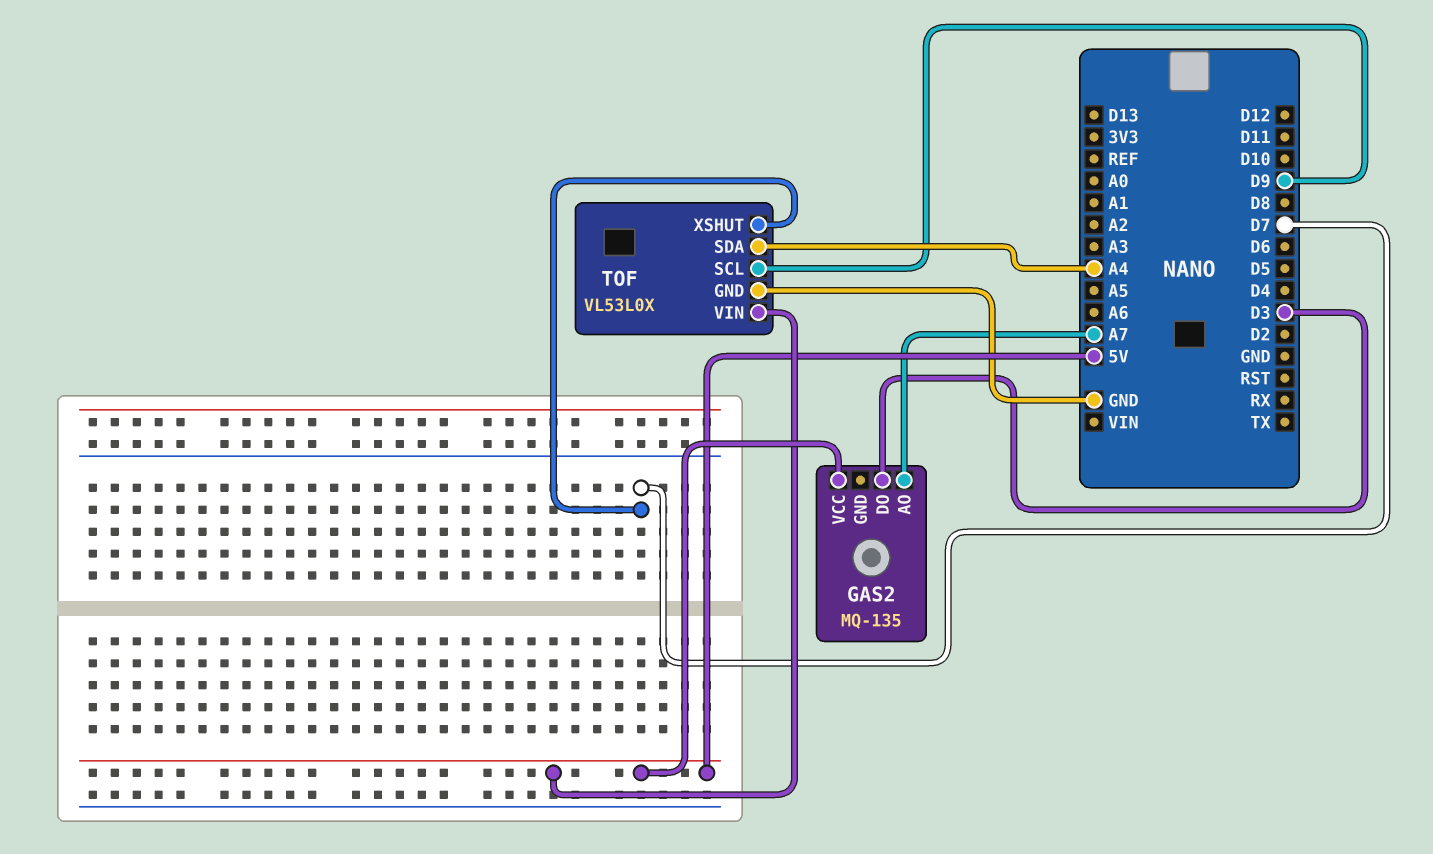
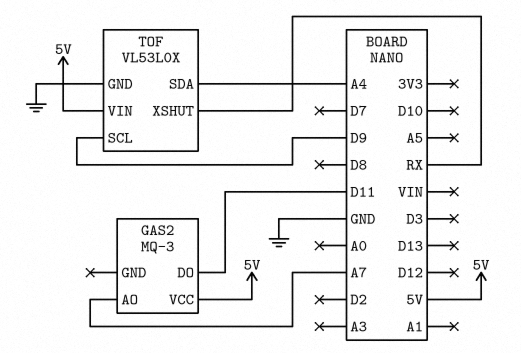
GAS2: MQ-135 -> MQ-3
GAS2 pin DO: D3 -> D11
TOF pin XSHUT: D7 -> RX

